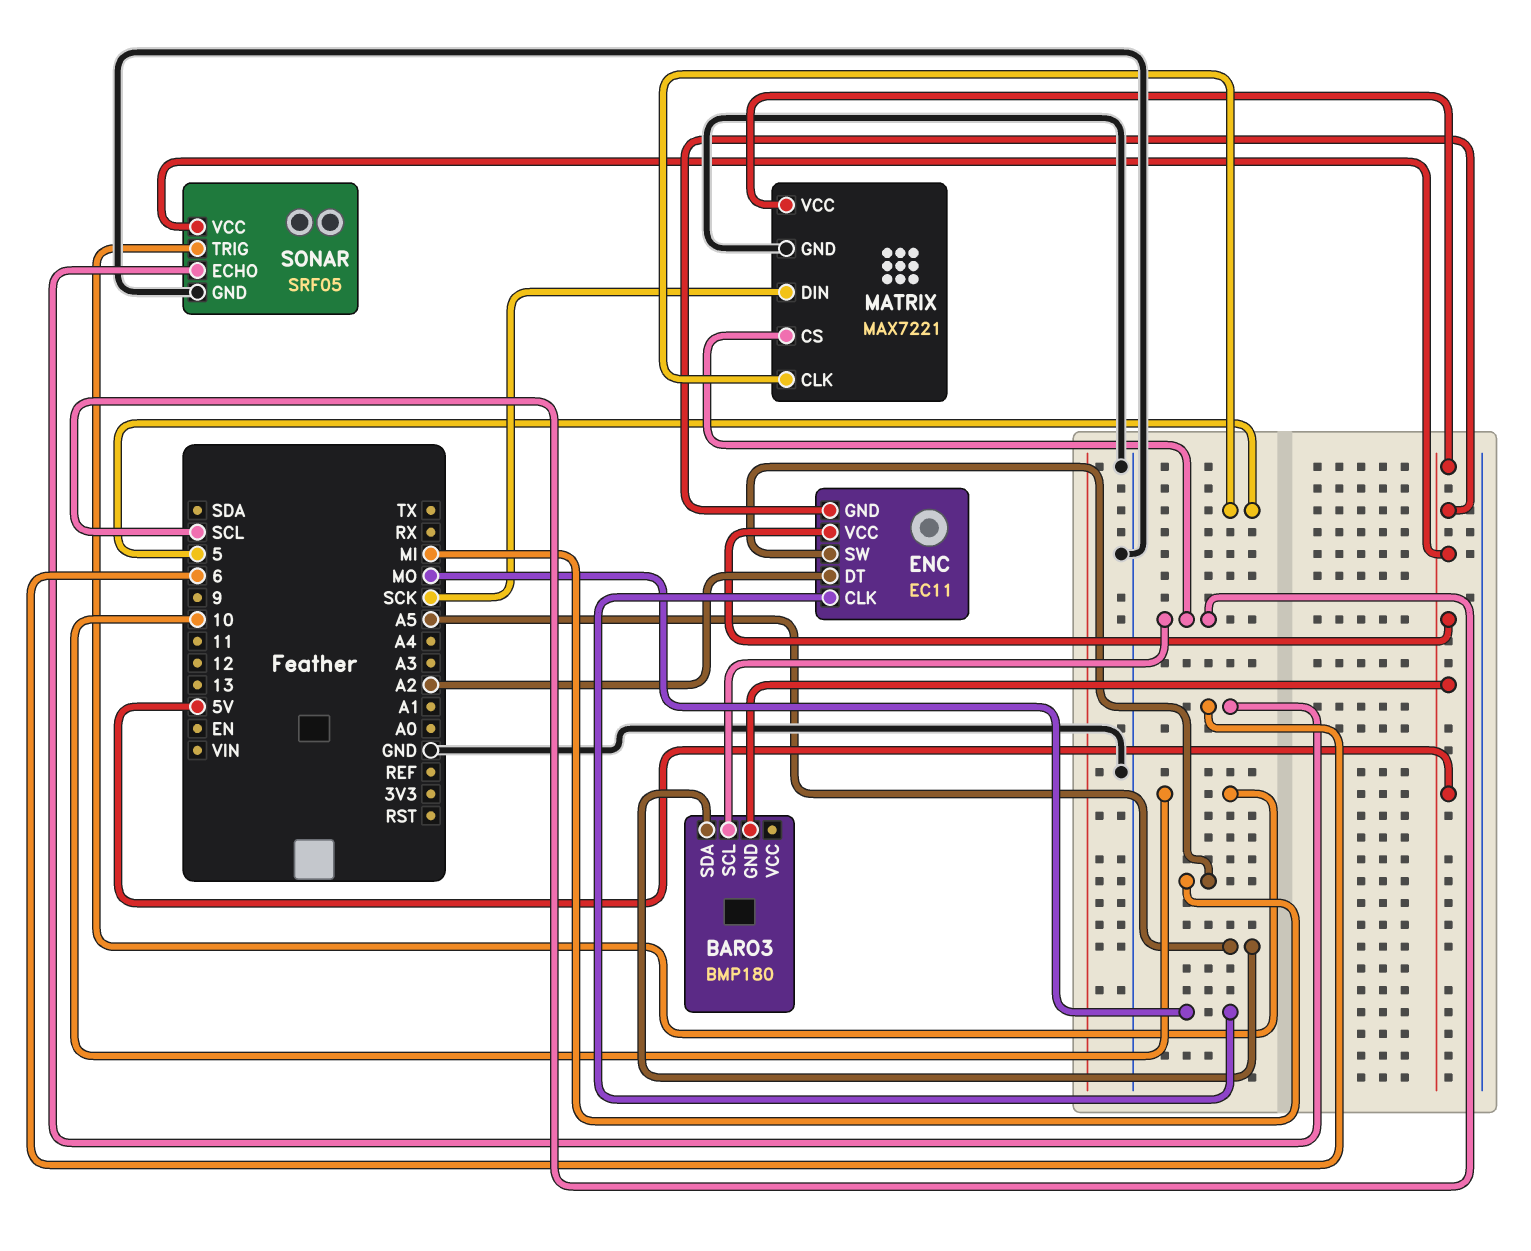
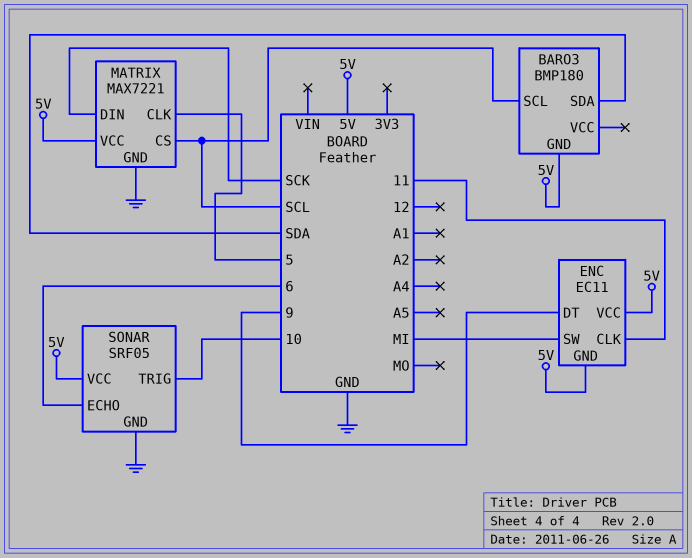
BARO3 pin SDA: A5 -> SDA
ENC pin CLK: MO -> 11
ENC pin DT: A2 -> 9

